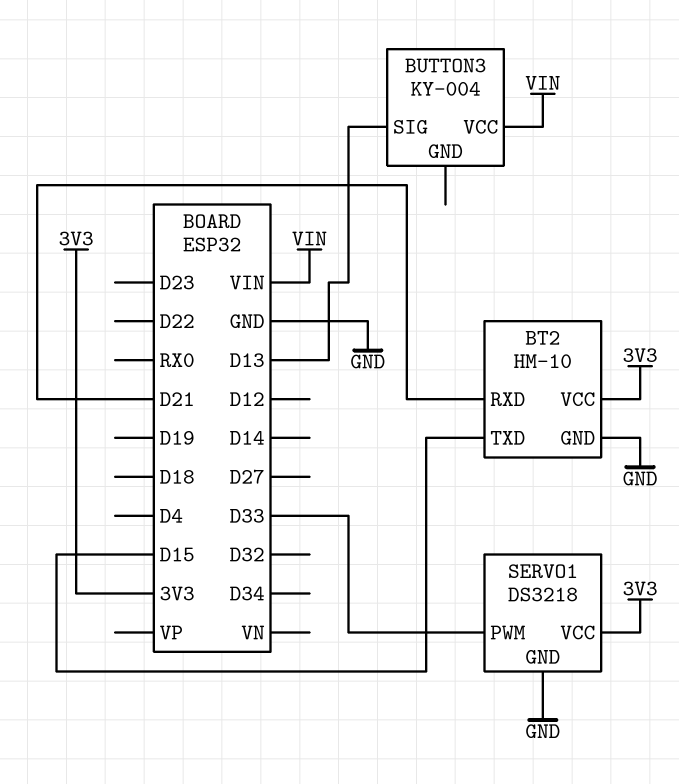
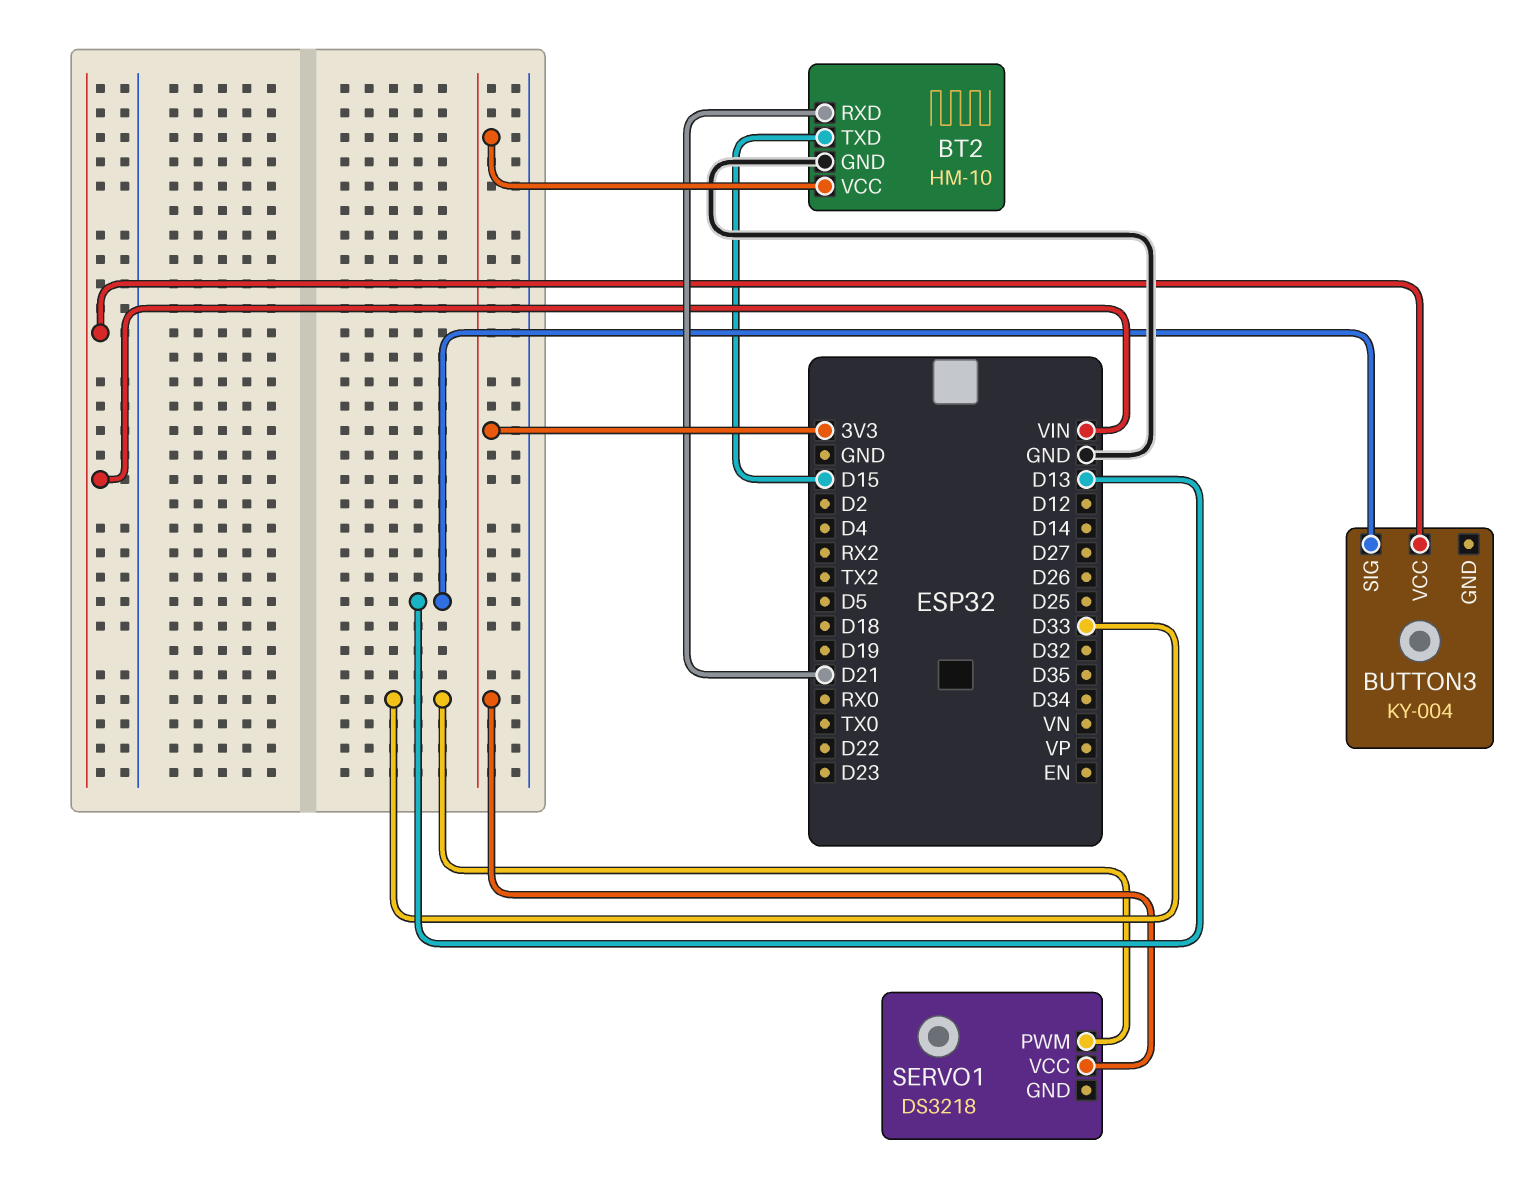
SERVO1 pin GND: GND -> none

